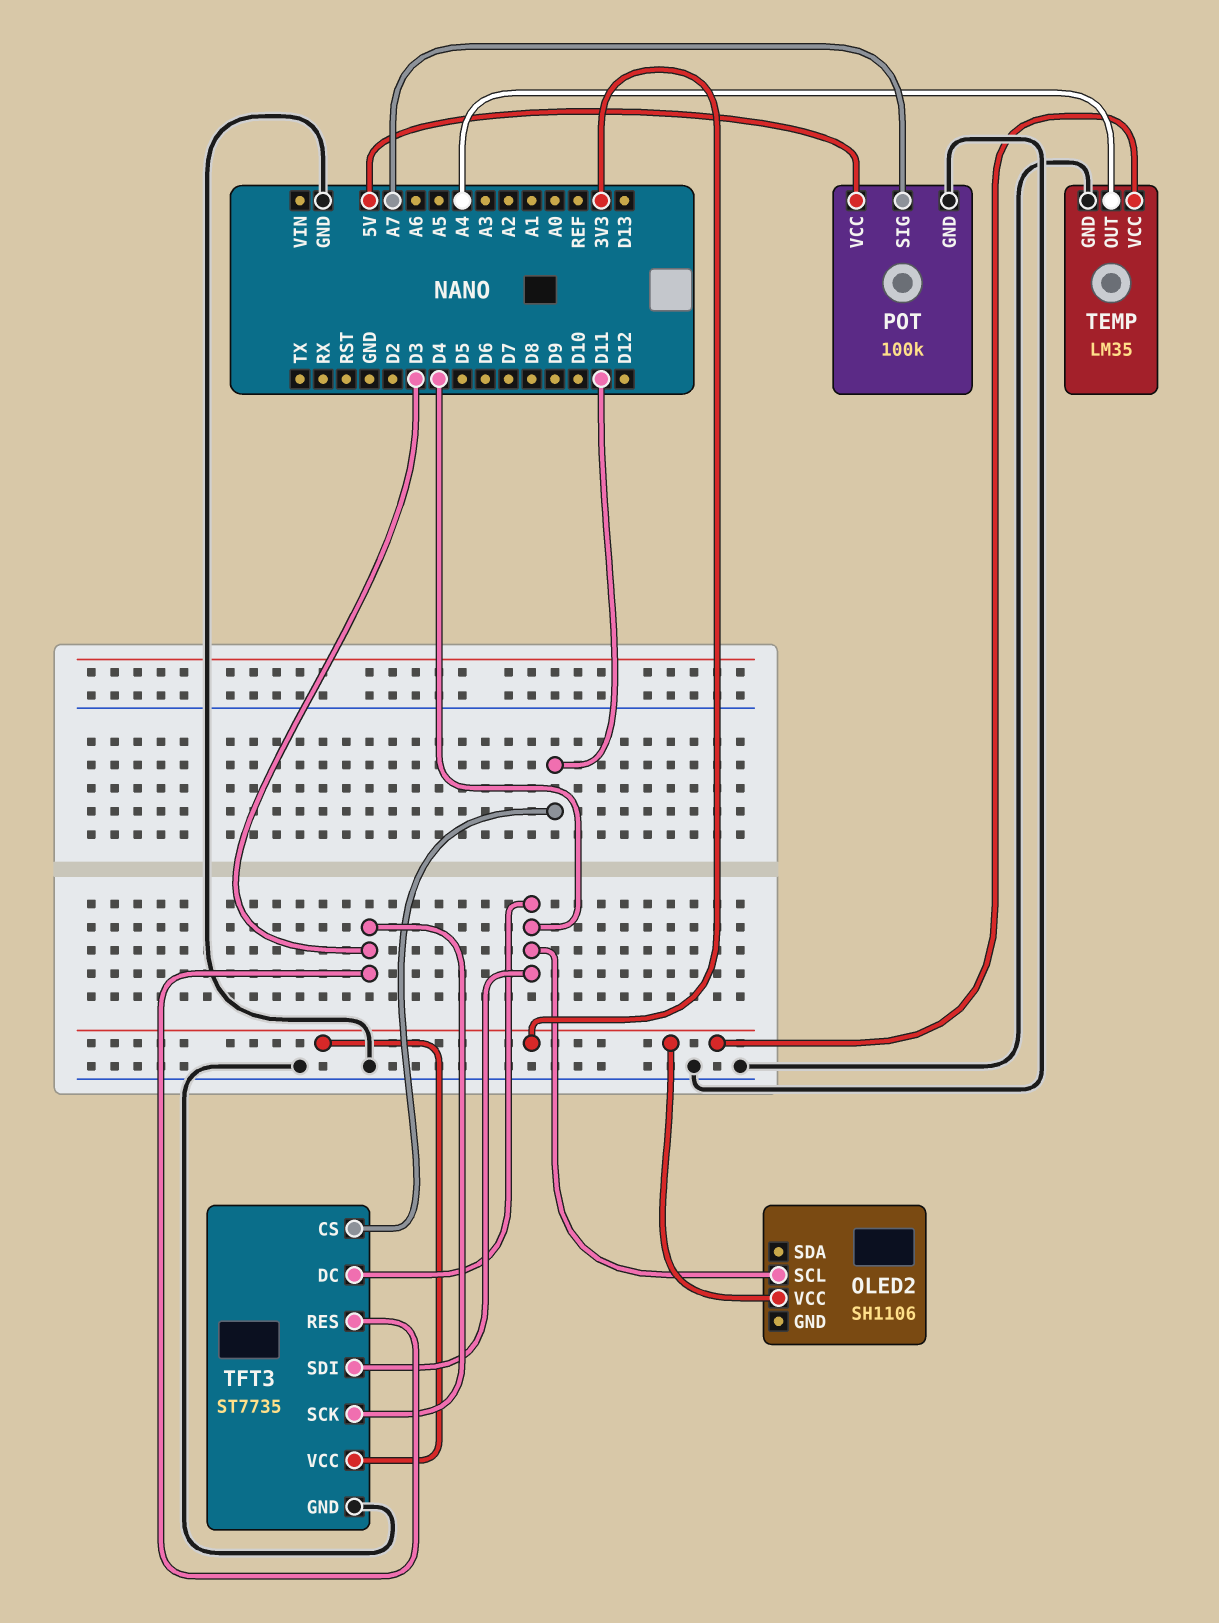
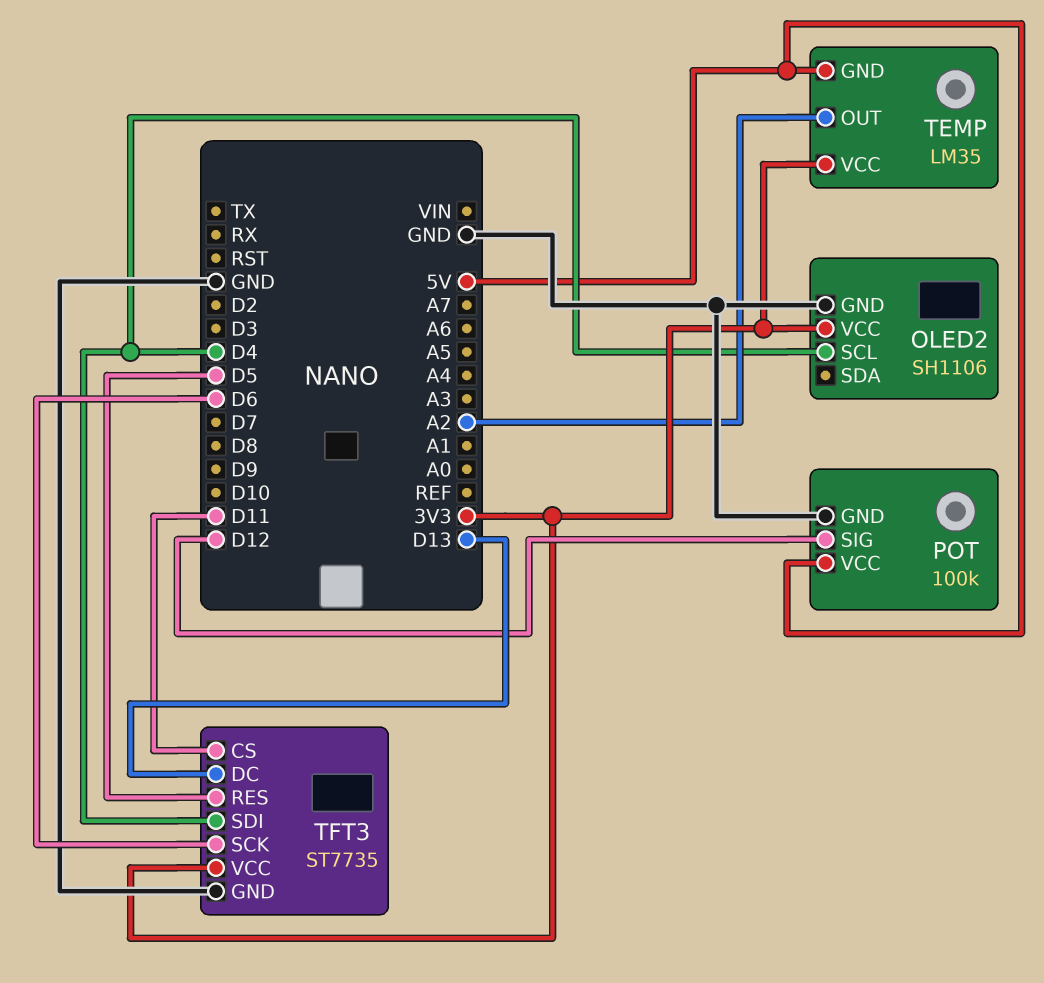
OLED2 pin GND: none -> GND
POT pin SIG: A7 -> D12
TEMP pin GND: GND -> 5V
TEMP pin OUT: A4 -> A2
TFT3 pin DC: D4 -> D13
TFT3 pin RES: D3 -> D5
TFT3 pin SCK: D3 -> D6

